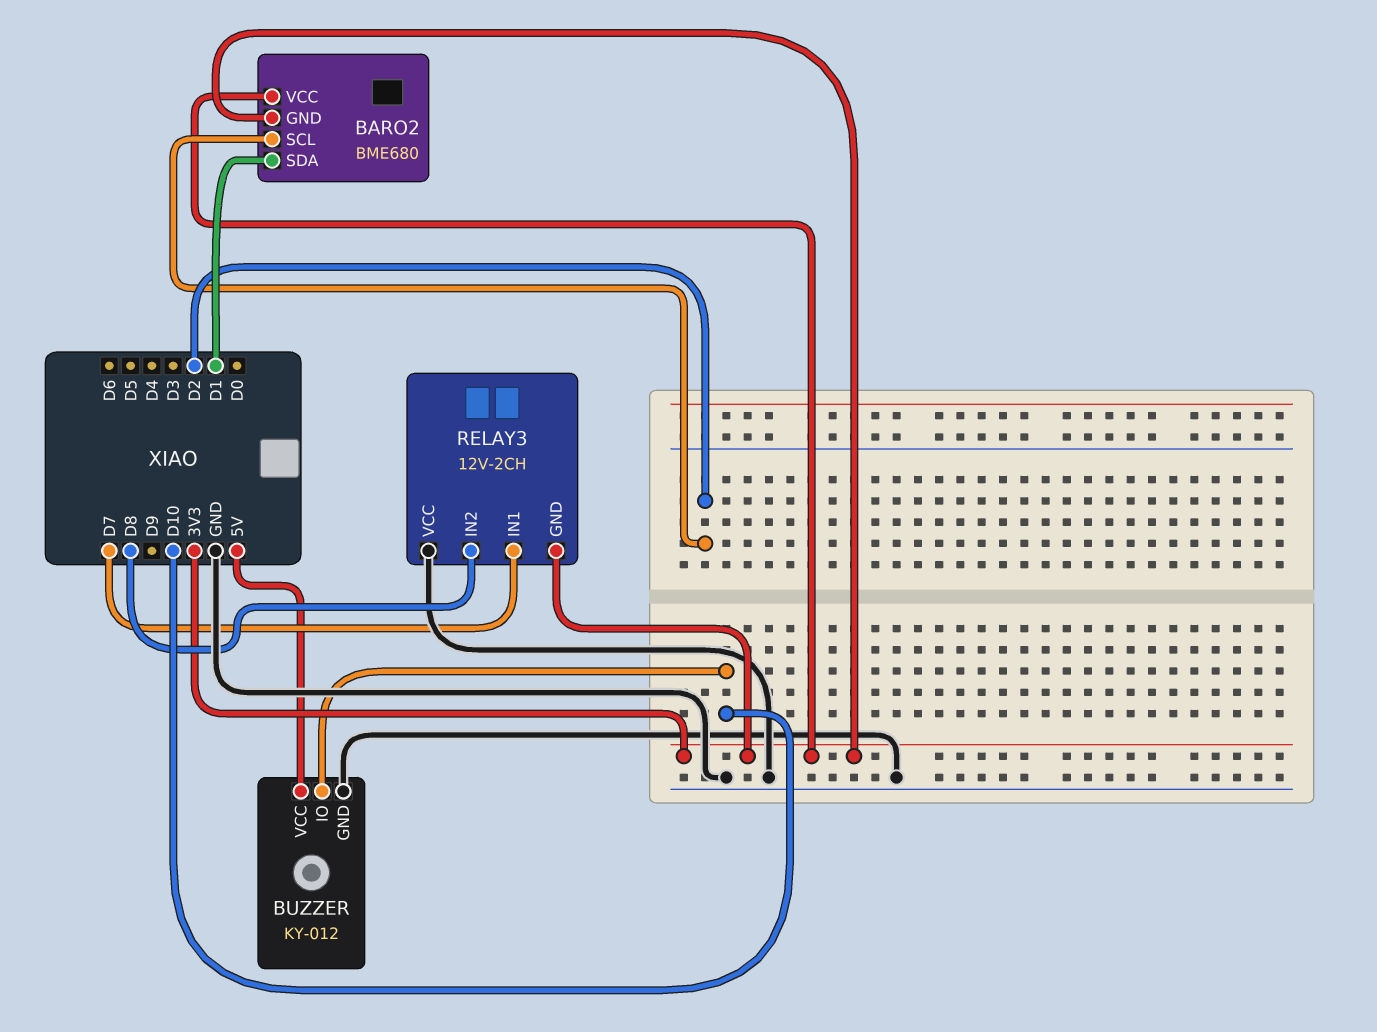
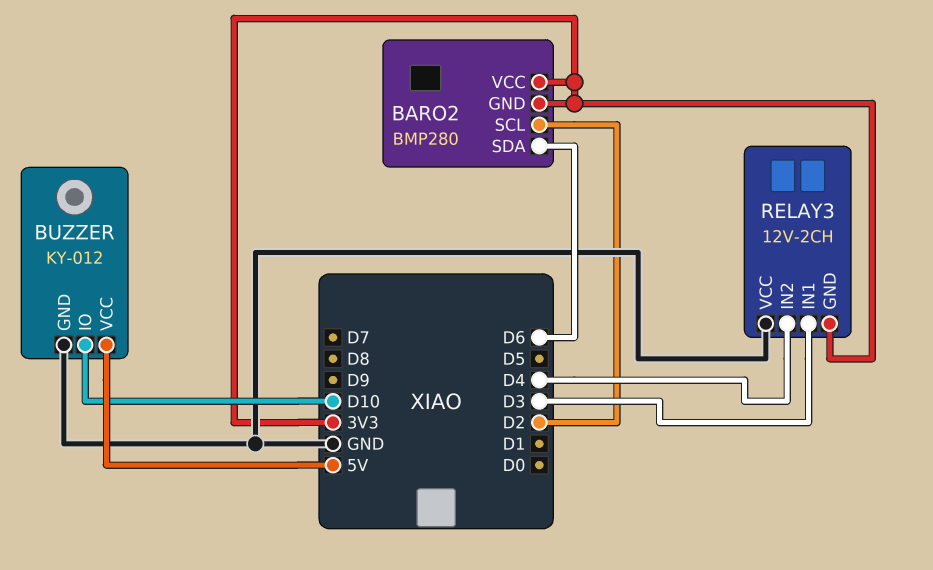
BARO2: BME680 -> BMP280
BARO2 pin SDA: D1 -> D6
RELAY3 pin IN1: D7 -> D3
RELAY3 pin IN2: D8 -> D4

